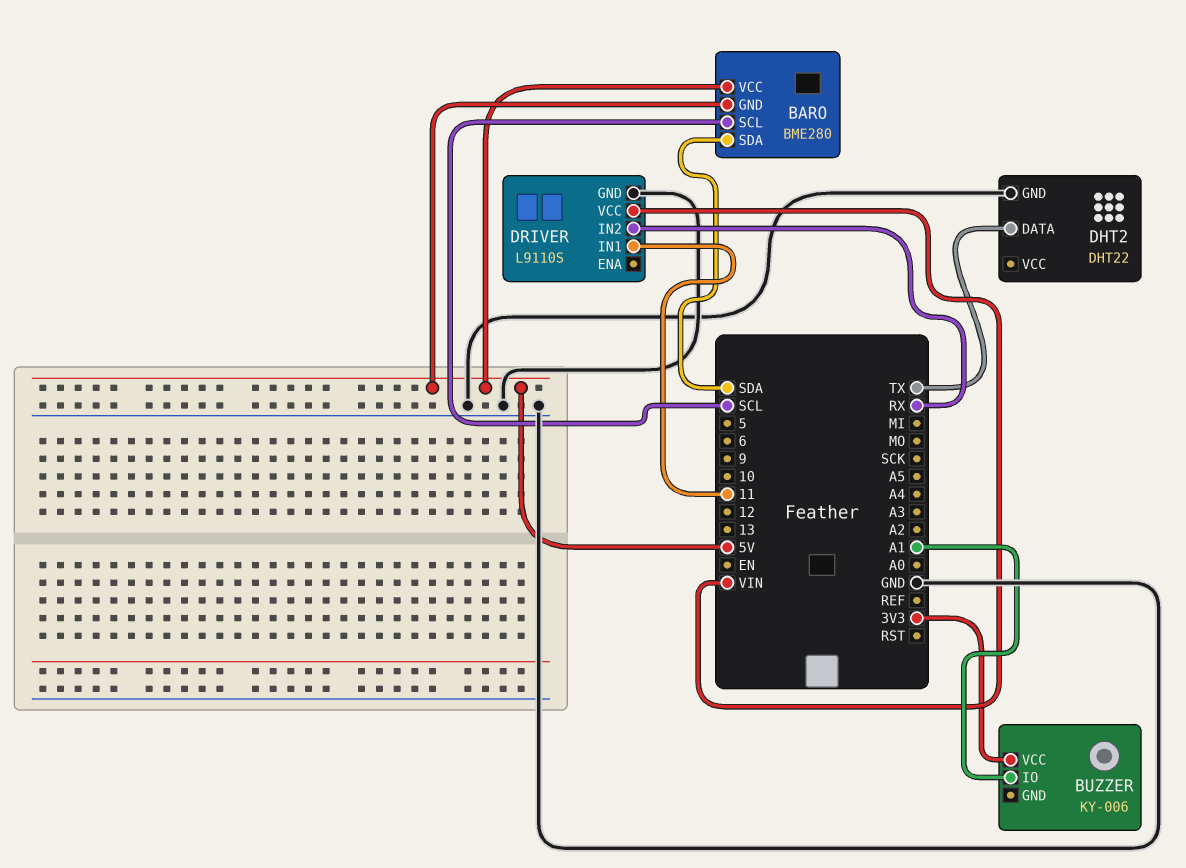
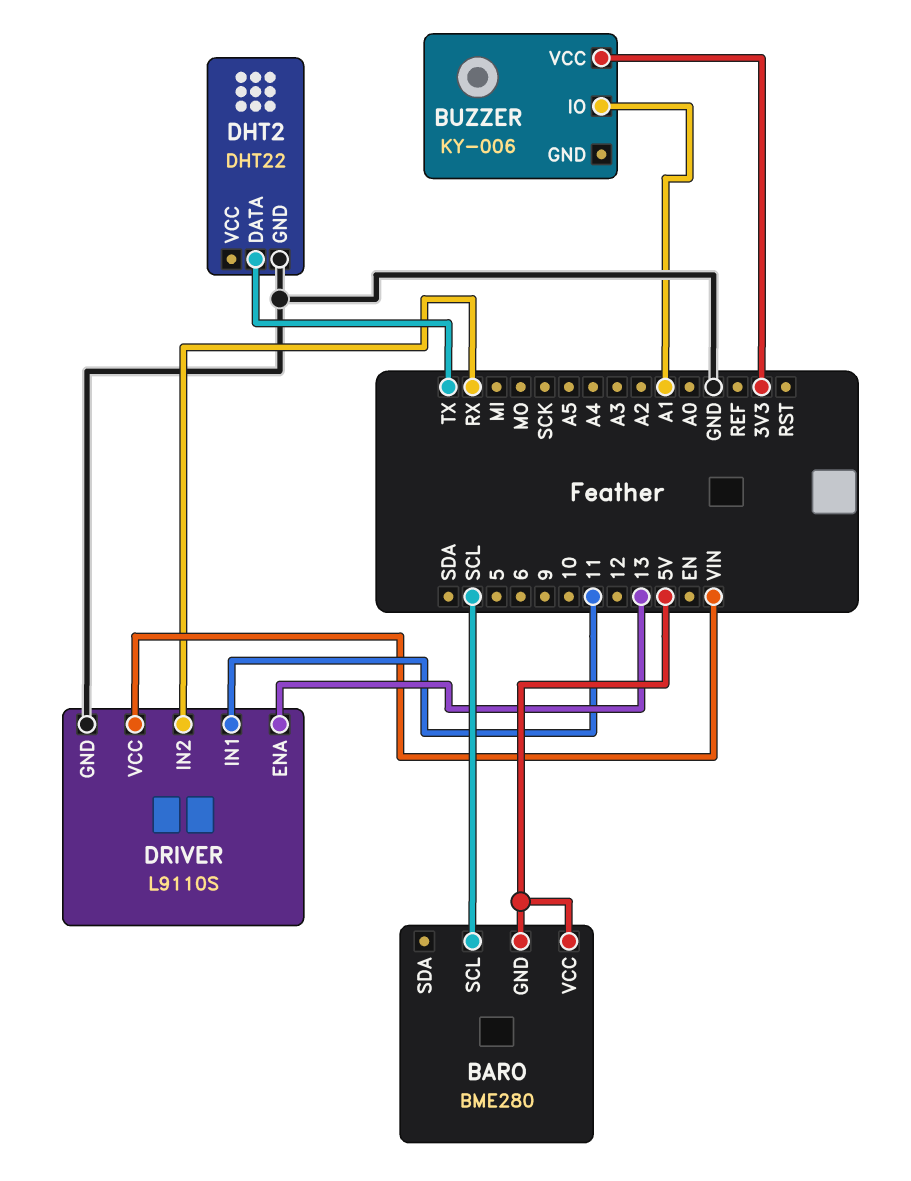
BARO pin SDA: SDA -> none
DRIVER pin ENA: none -> 13

